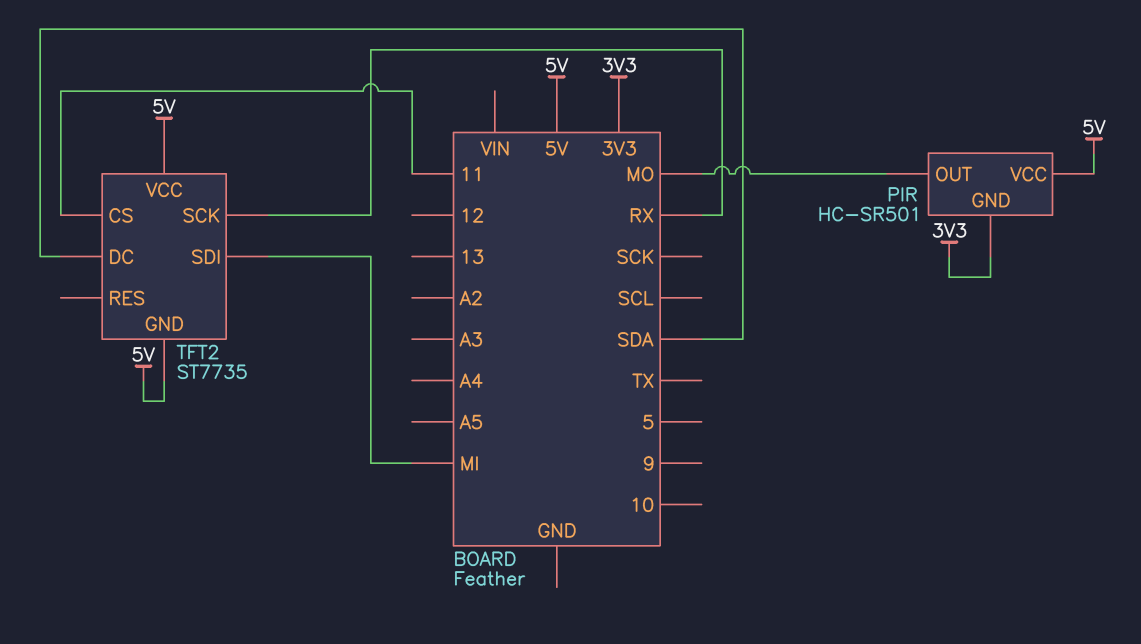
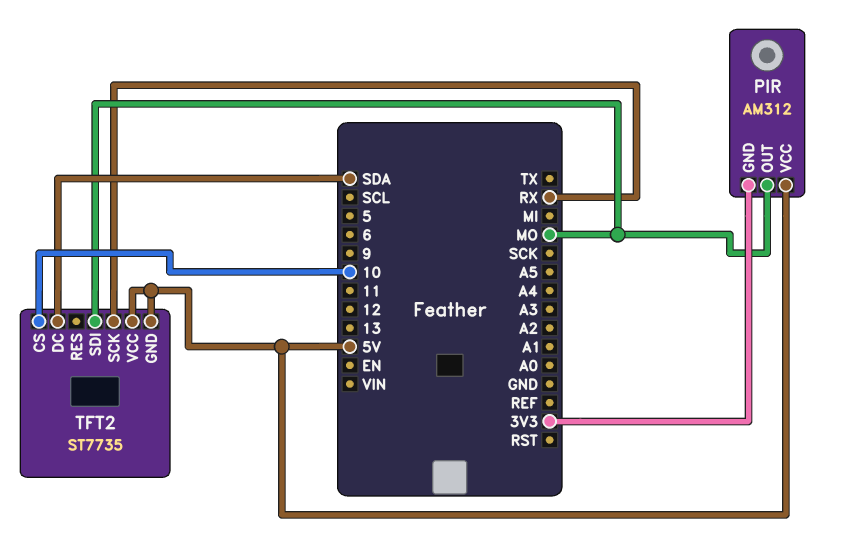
PIR: HC-SR501 -> AM312
TFT2 pin CS: 11 -> 10
TFT2 pin SDI: MI -> MO

